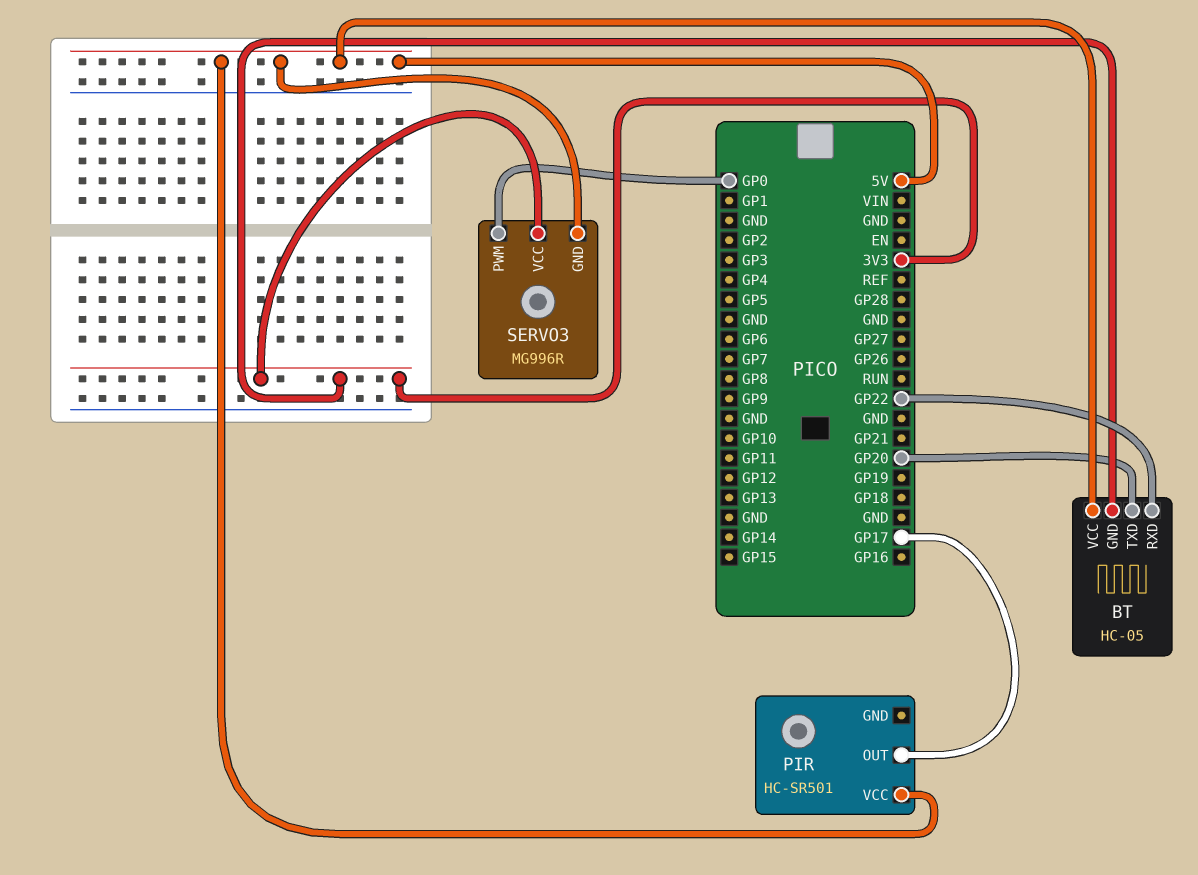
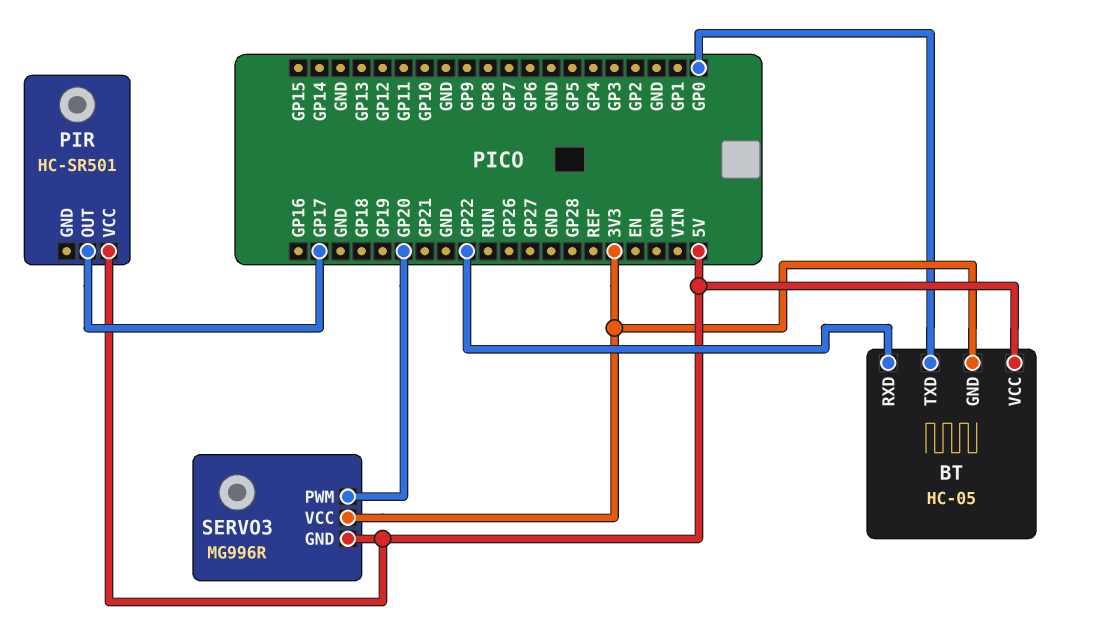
BT pin TXD: GP20 -> GP0
SERVO3 pin PWM: GP0 -> GP20

